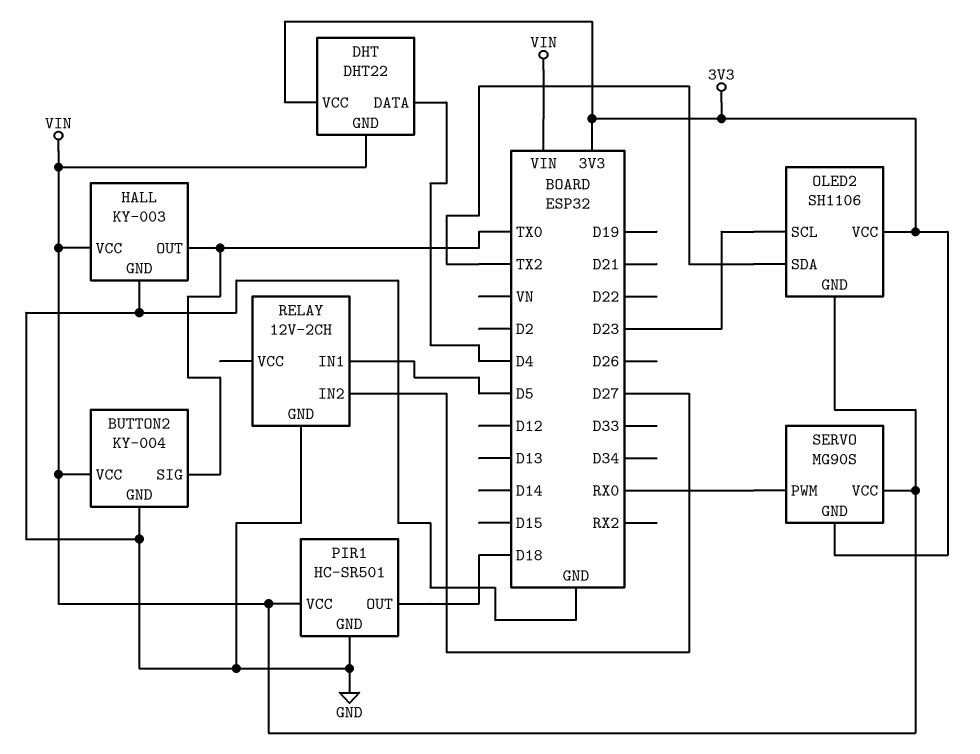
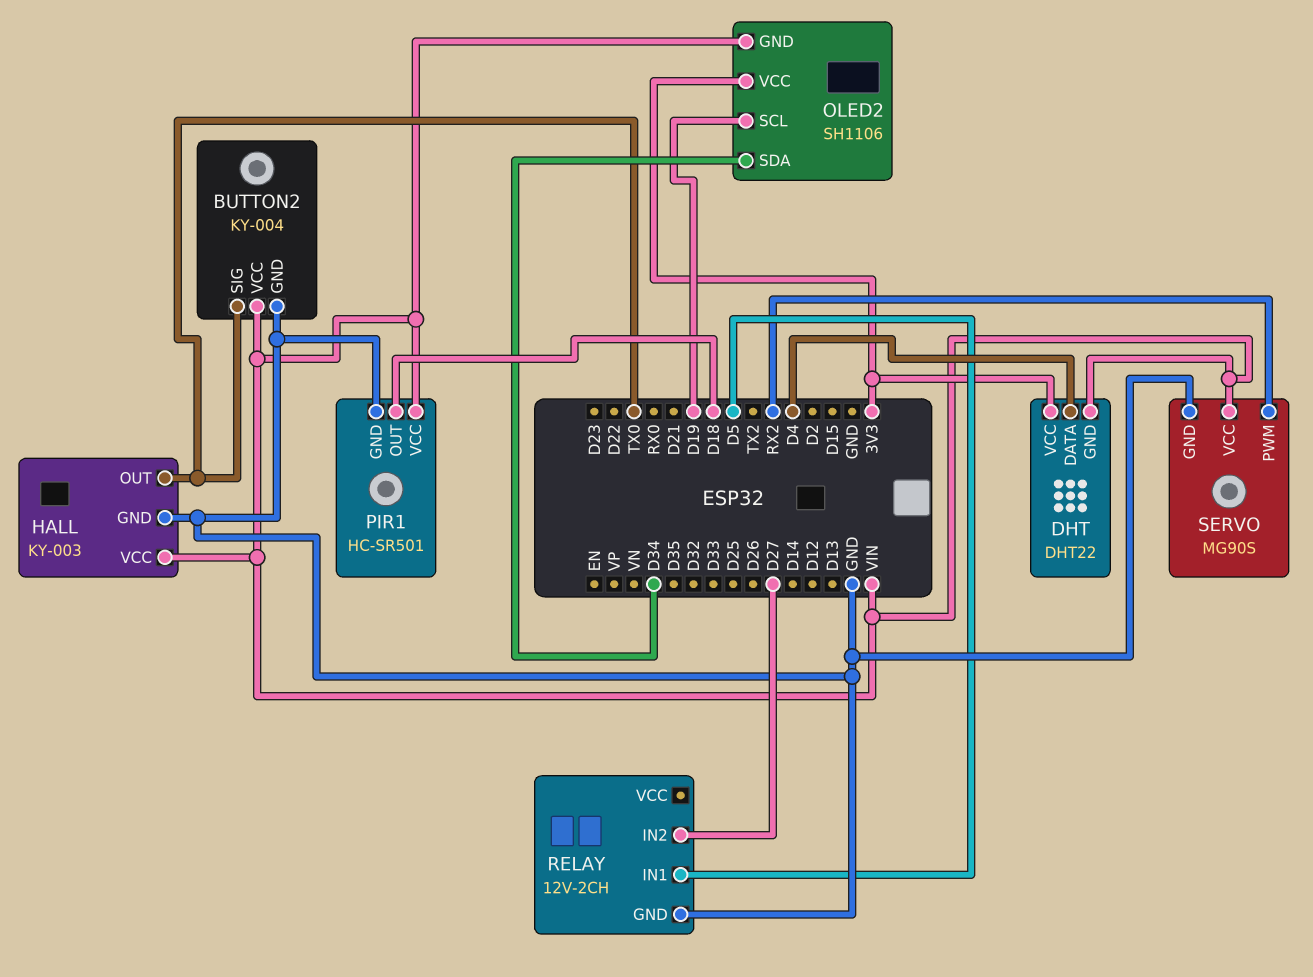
OLED2 pin SCL: D23 -> D19
OLED2 pin SDA: TX2 -> D34
SERVO pin GND: 3V3 -> GND
SERVO pin PWM: RX0 -> RX2

